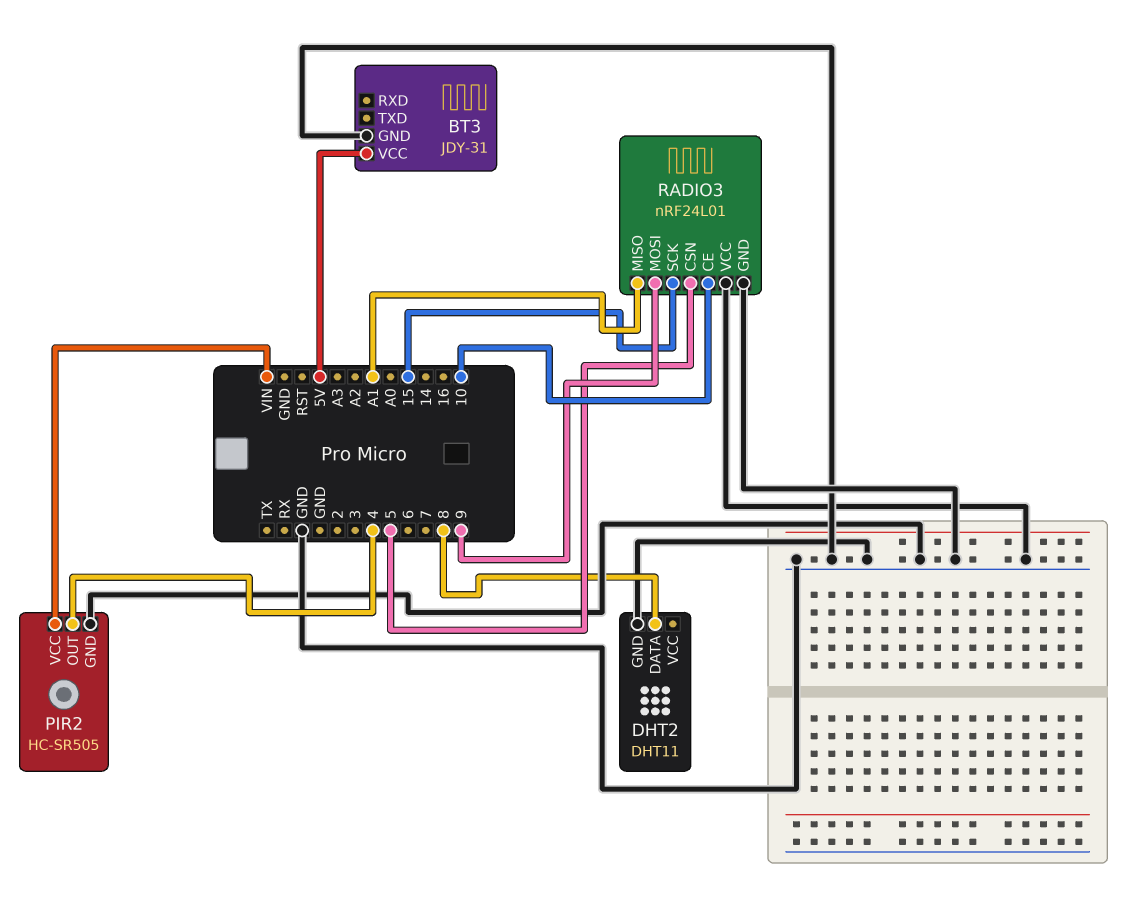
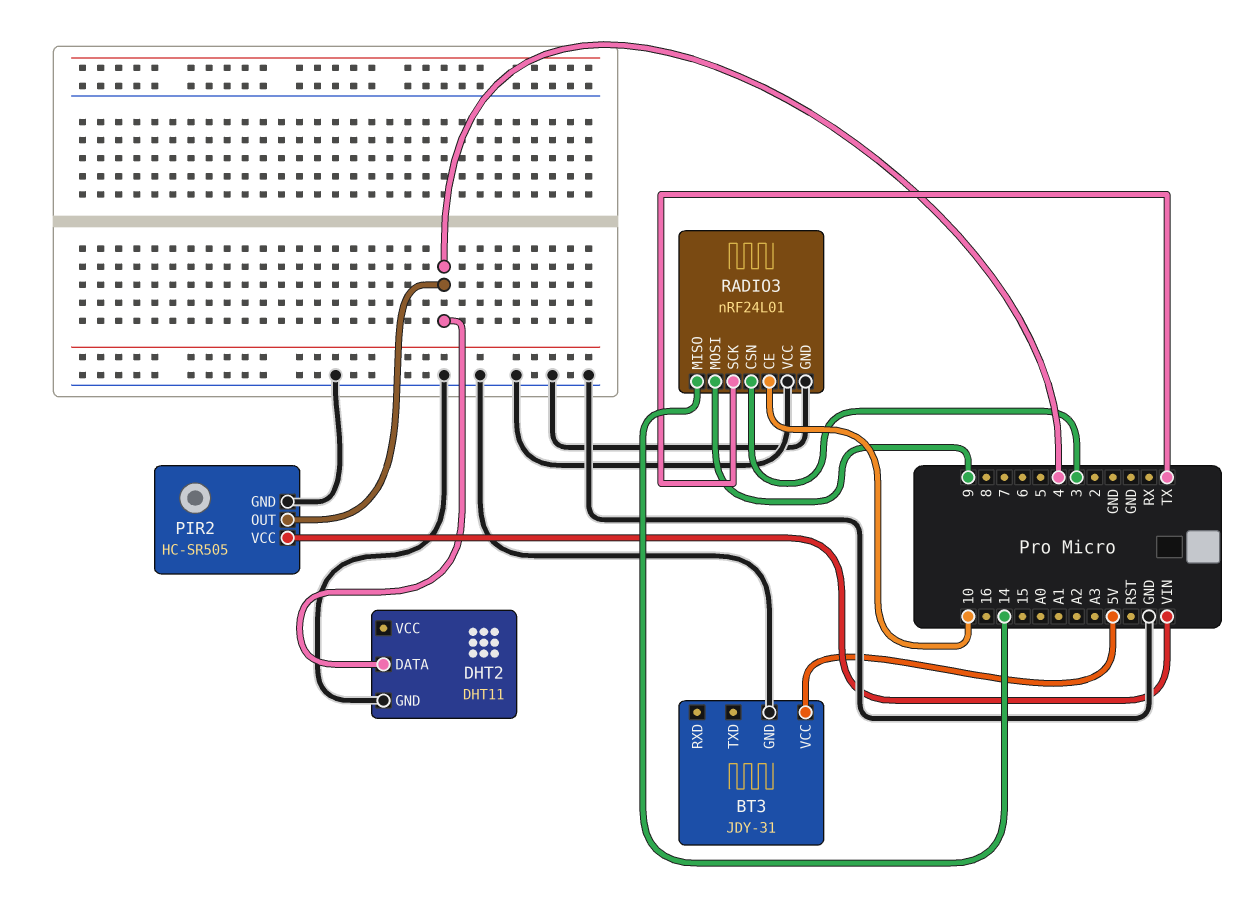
DHT2 pin DATA: 8 -> 4
RADIO3 pin CSN: 5 -> 3
RADIO3 pin MISO: A1 -> 14
RADIO3 pin SCK: 15 -> TX

